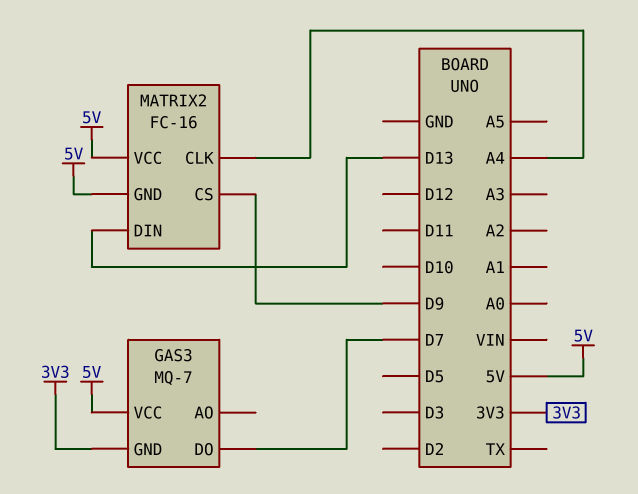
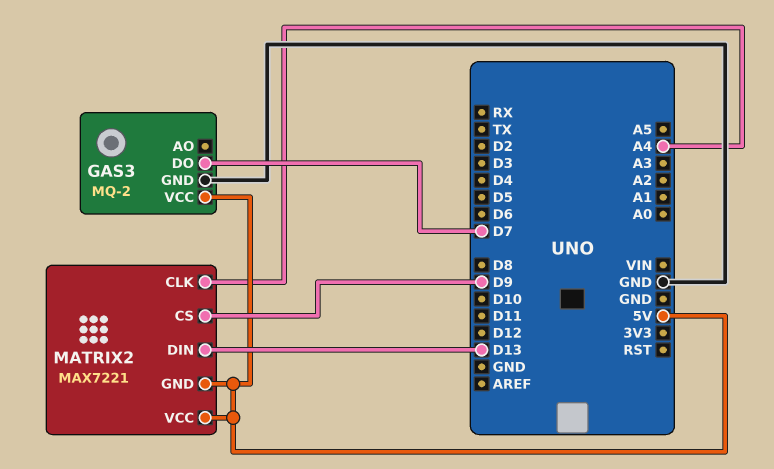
GAS3: MQ-7 -> MQ-2
GAS3 pin GND: 3V3 -> GND
MATRIX2: FC-16 -> MAX7221

